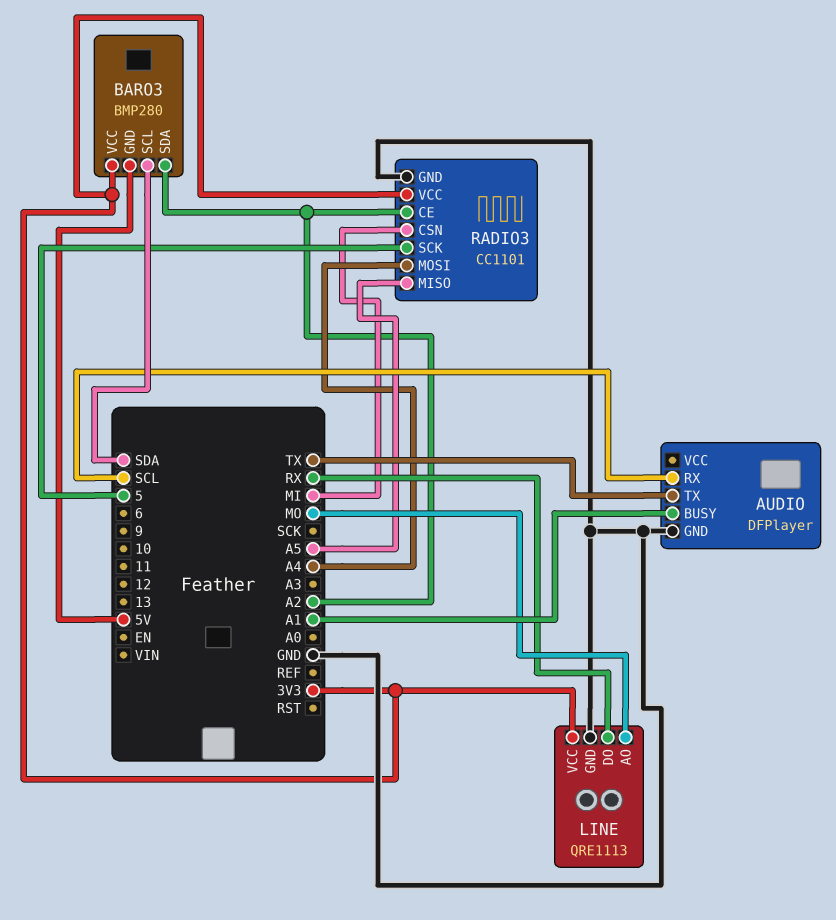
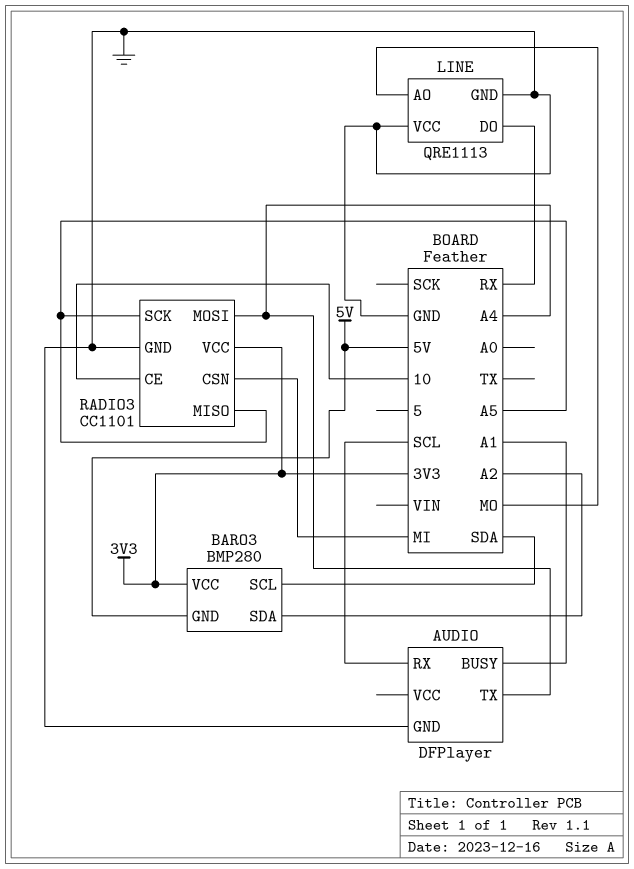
AUDIO pin TX: TX -> A4
LINE pin VCC: 3V3 -> GND
RADIO3 pin CE: A2 -> 10
RADIO3 pin SCK: 5 -> A5

